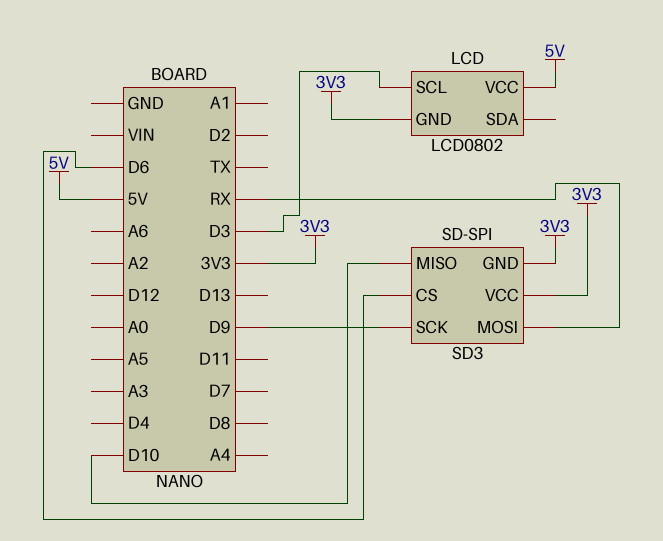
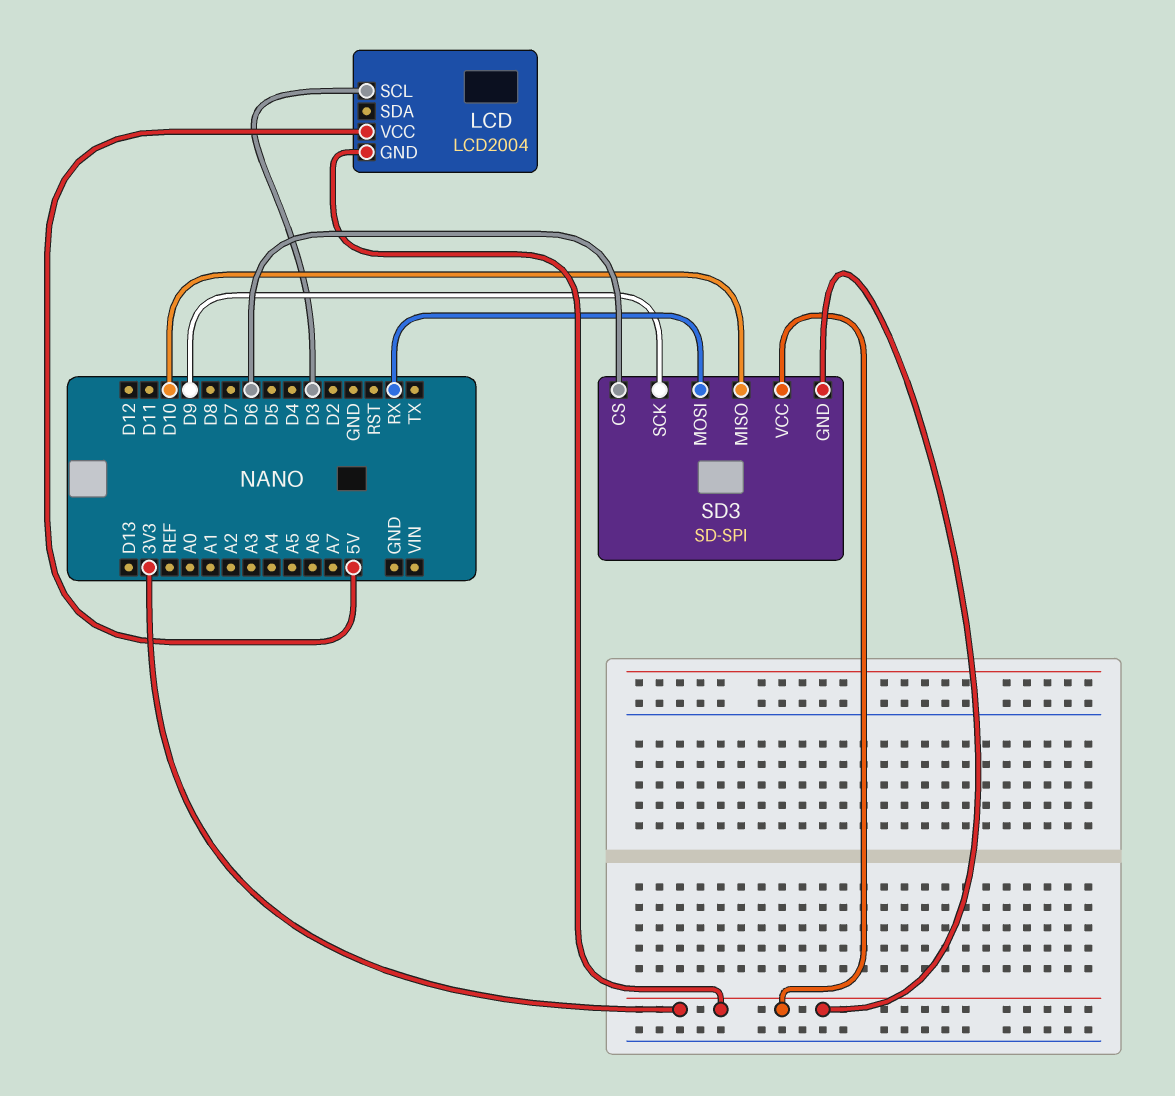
LCD: LCD0802 -> LCD2004

